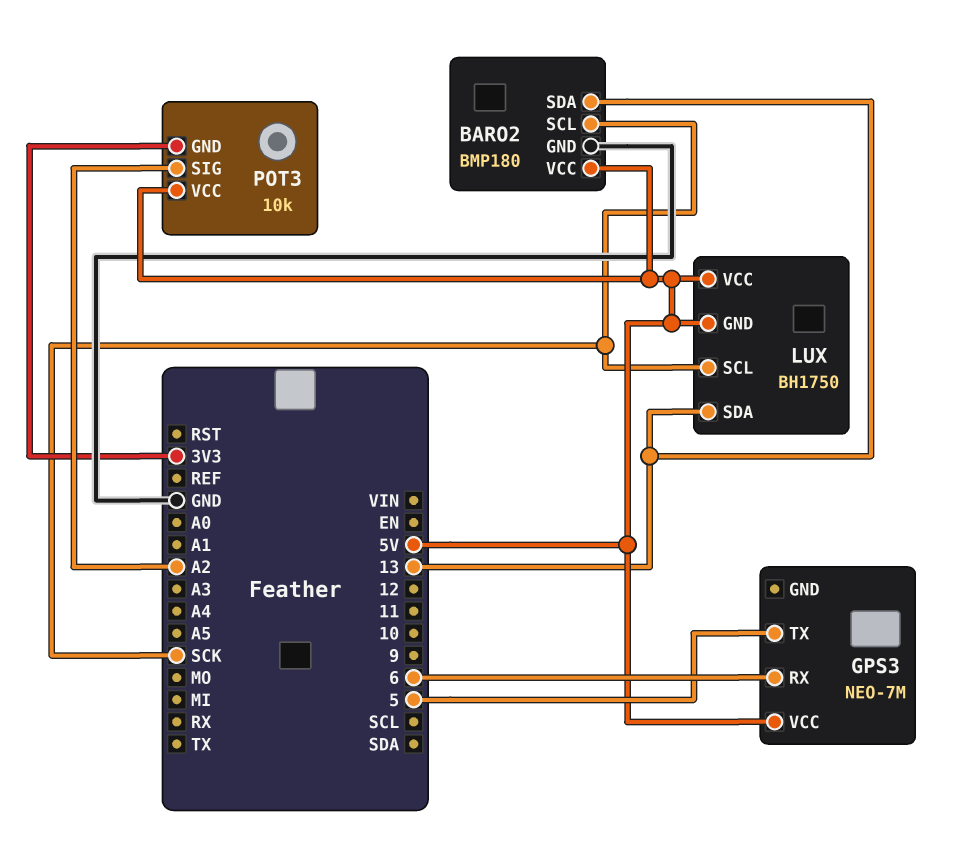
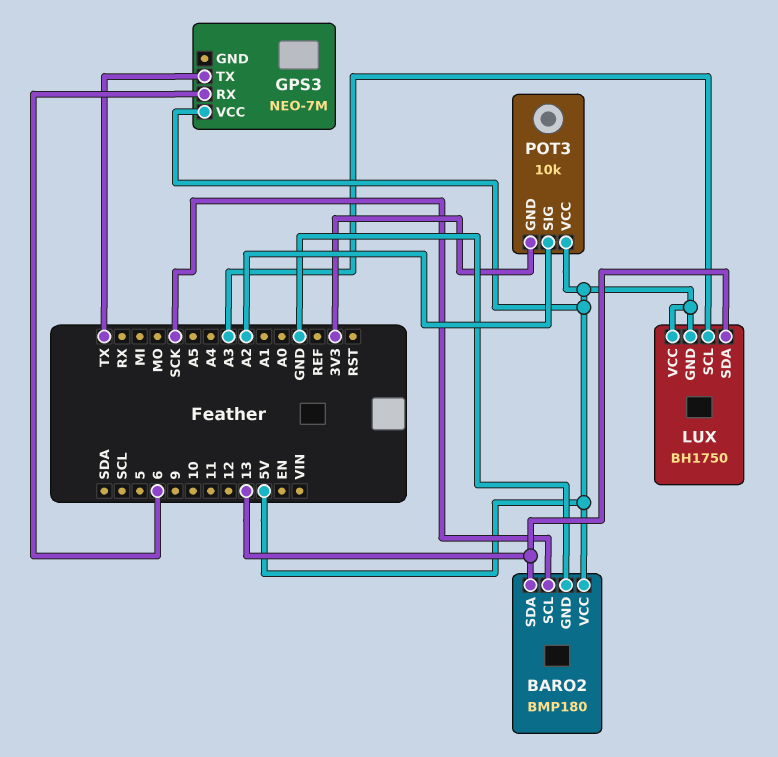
GPS3 pin TX: 5 -> TX
LUX pin SCL: SCK -> A3

